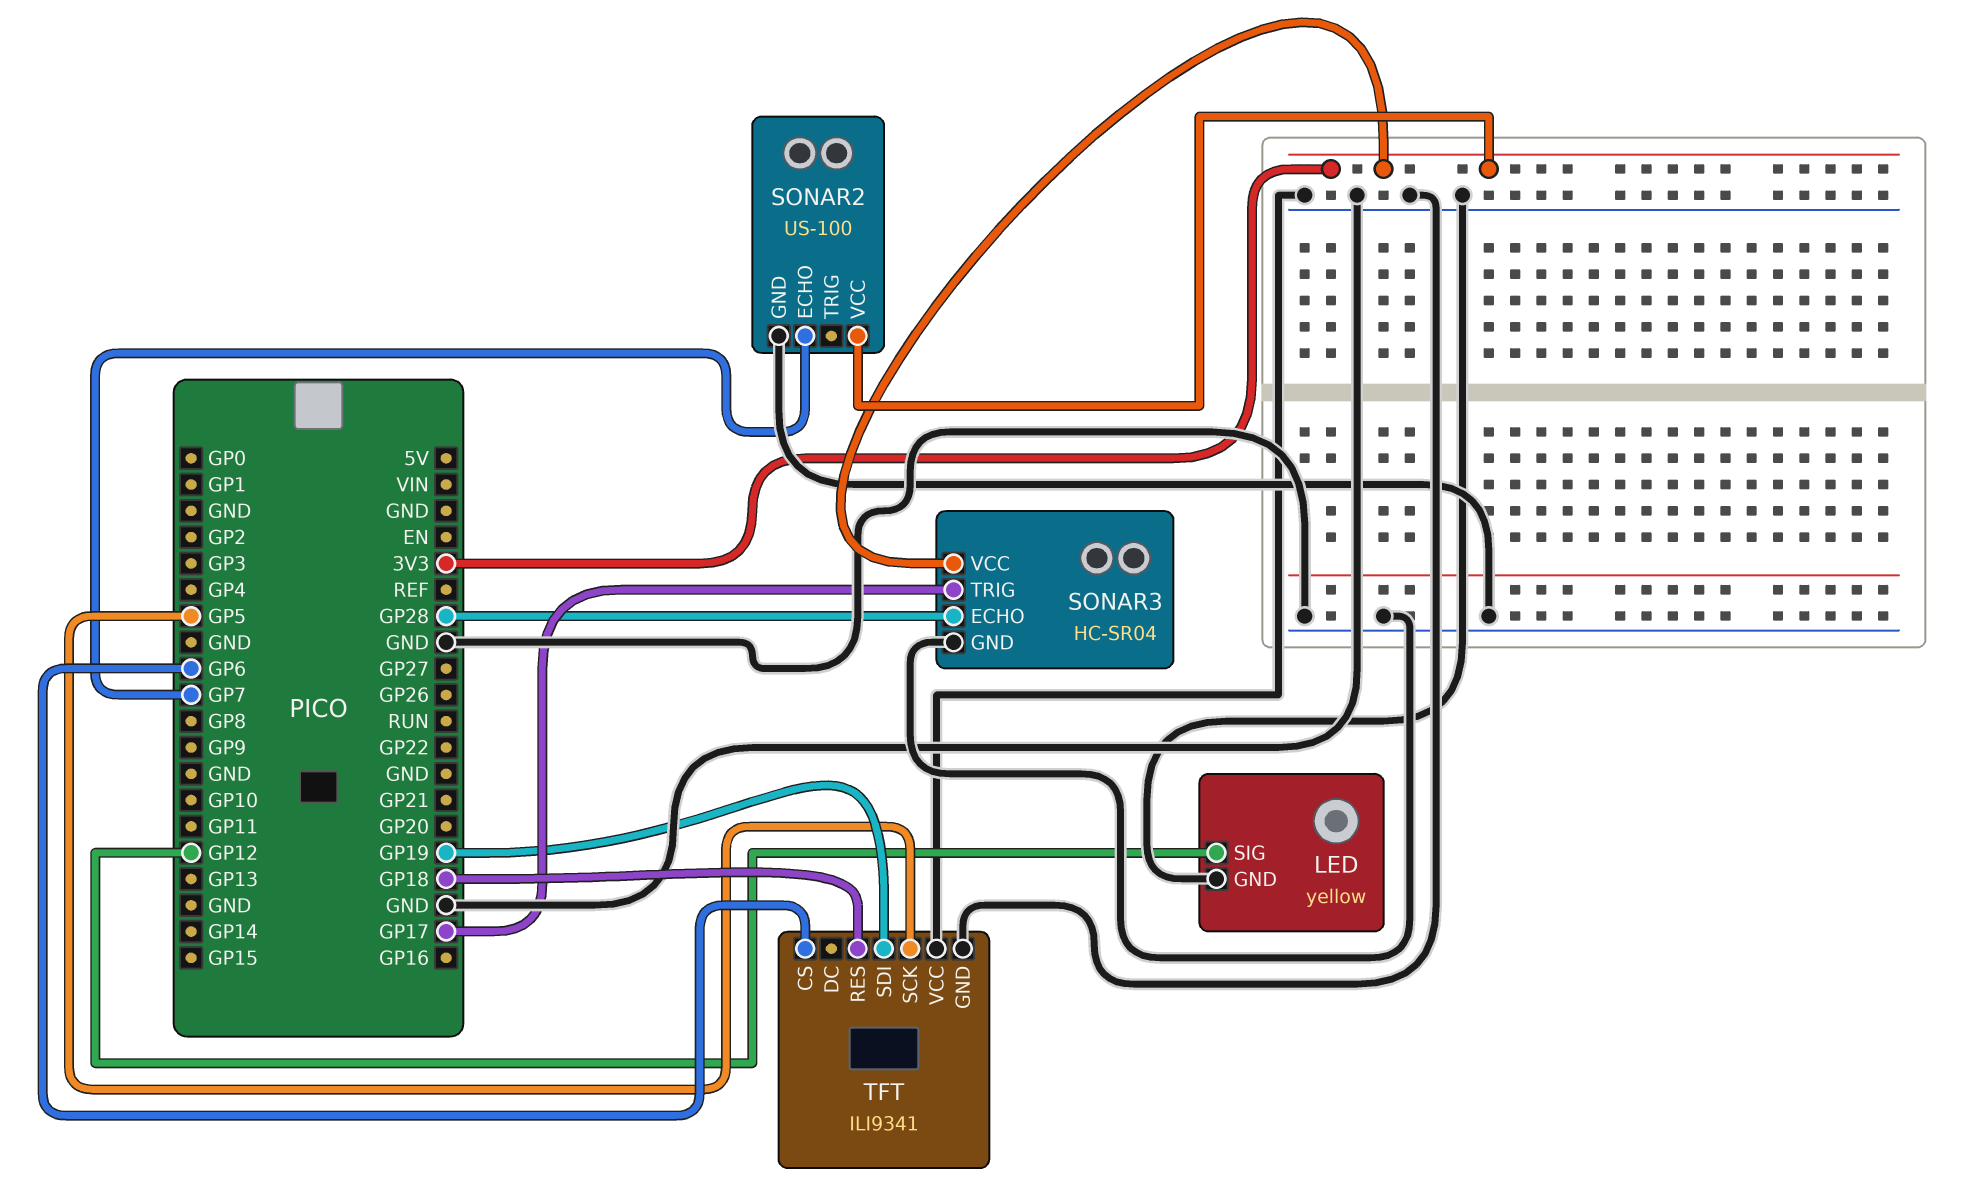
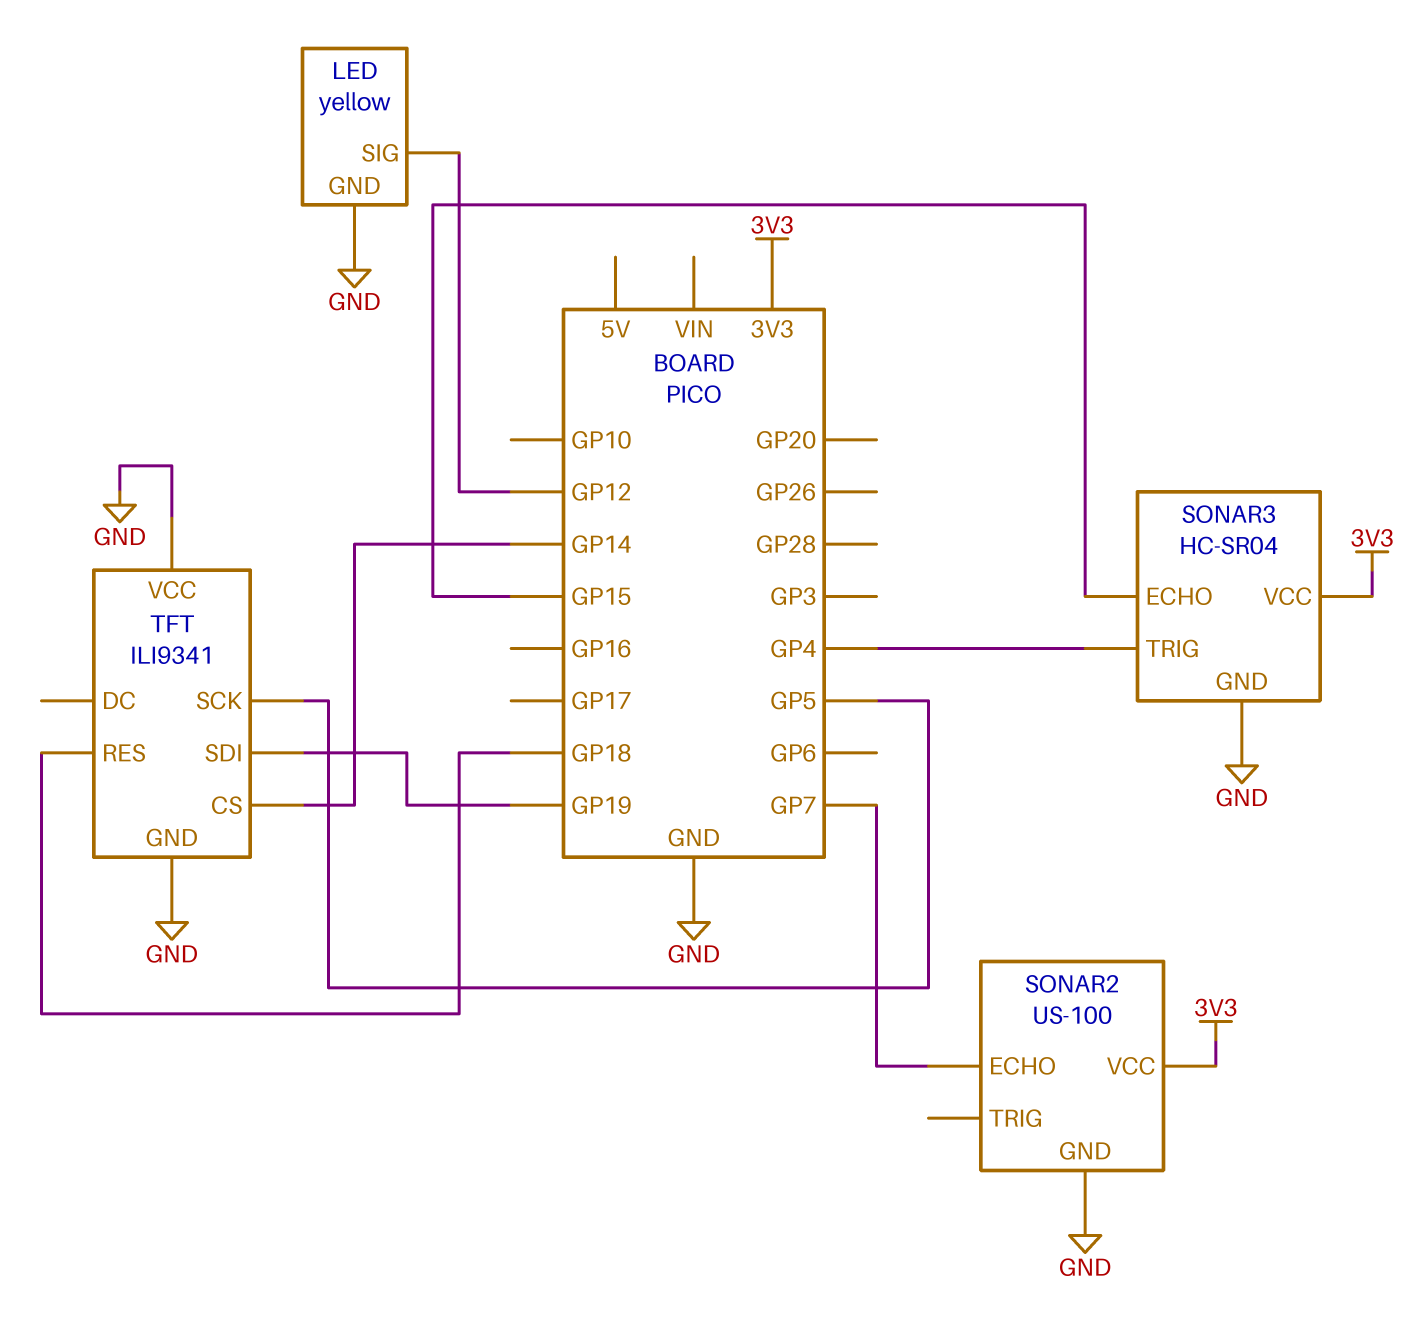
SONAR3 pin ECHO: GP28 -> GP15
SONAR3 pin TRIG: GP17 -> GP4
TFT pin CS: GP6 -> GP14

